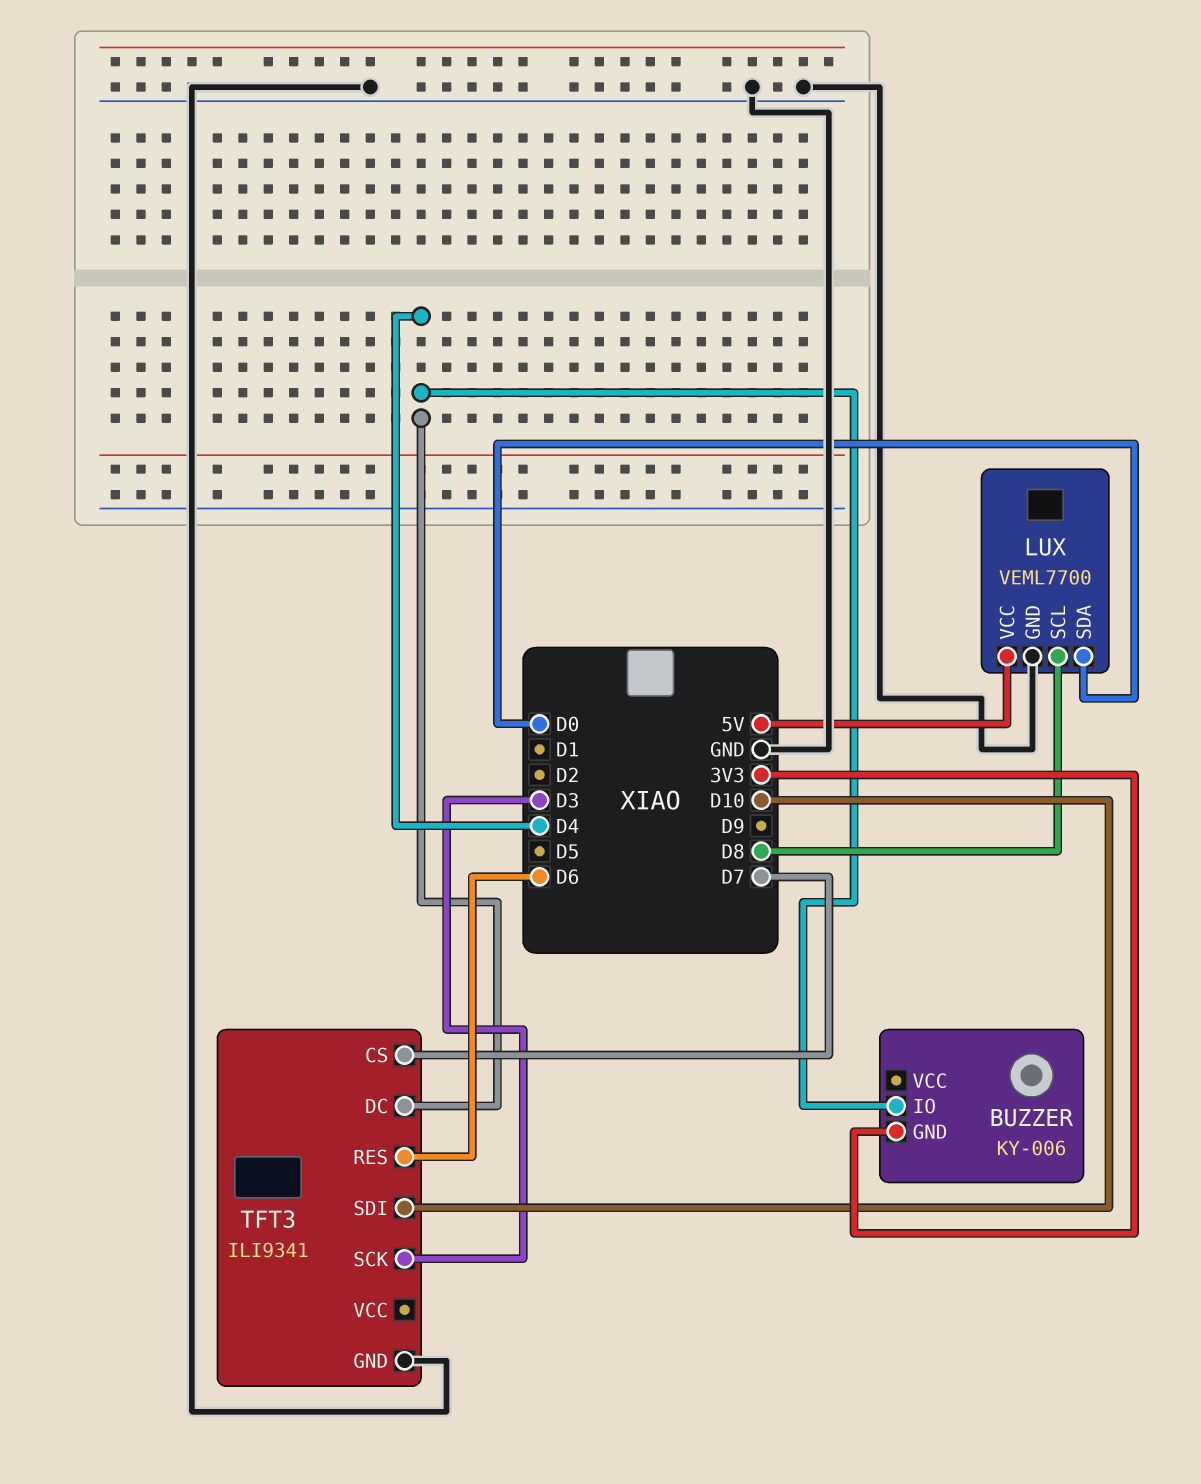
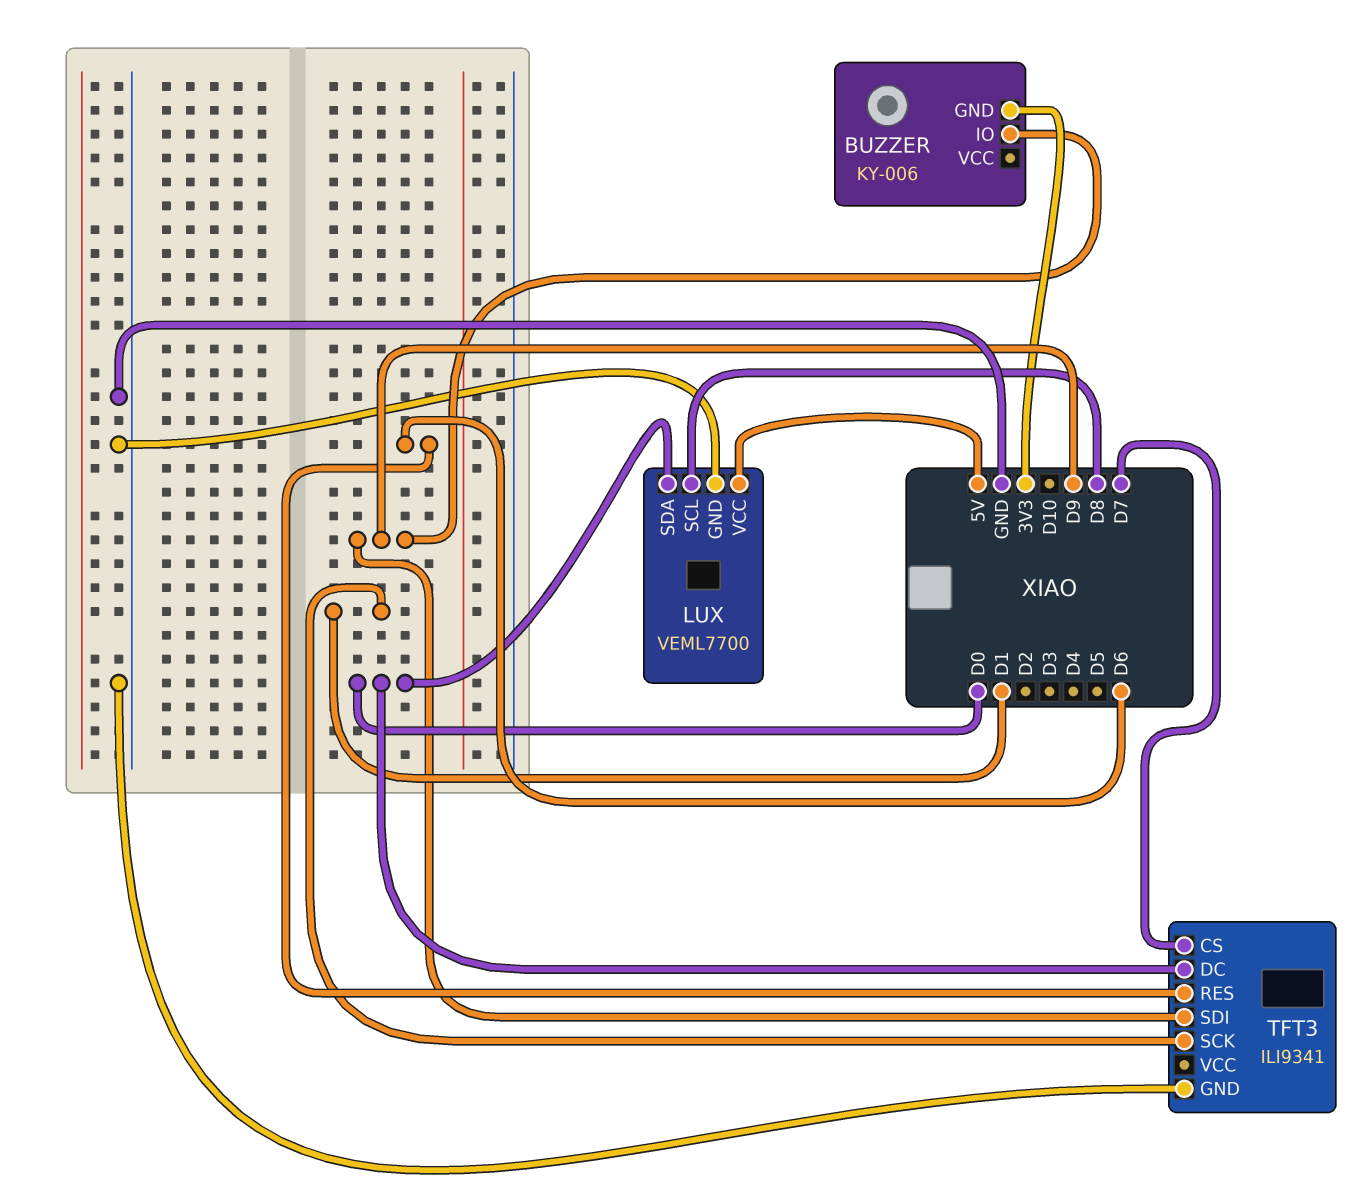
BUZZER pin IO: D4 -> D9
TFT3 pin DC: D4 -> D0
TFT3 pin SCK: D3 -> D1
TFT3 pin SDI: D10 -> D9

